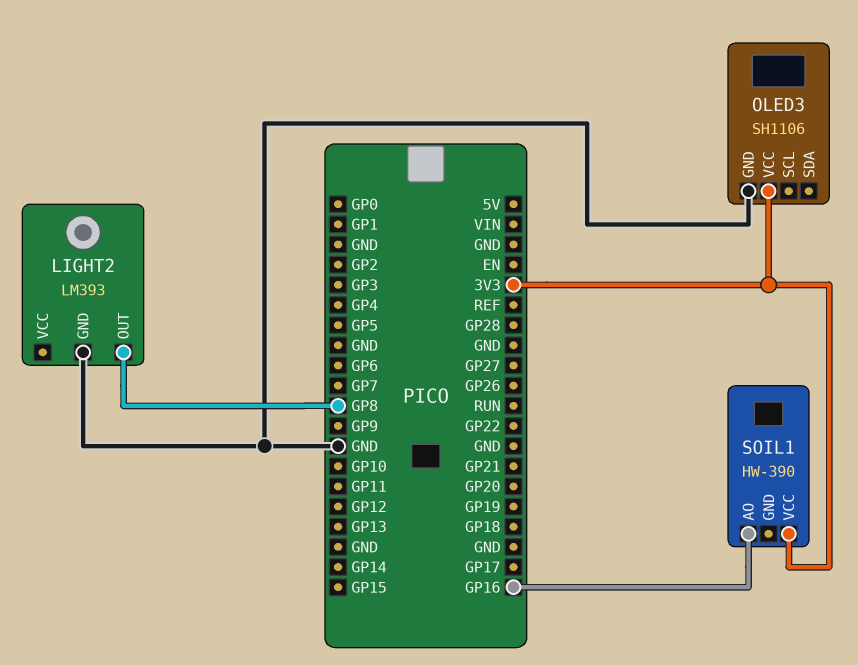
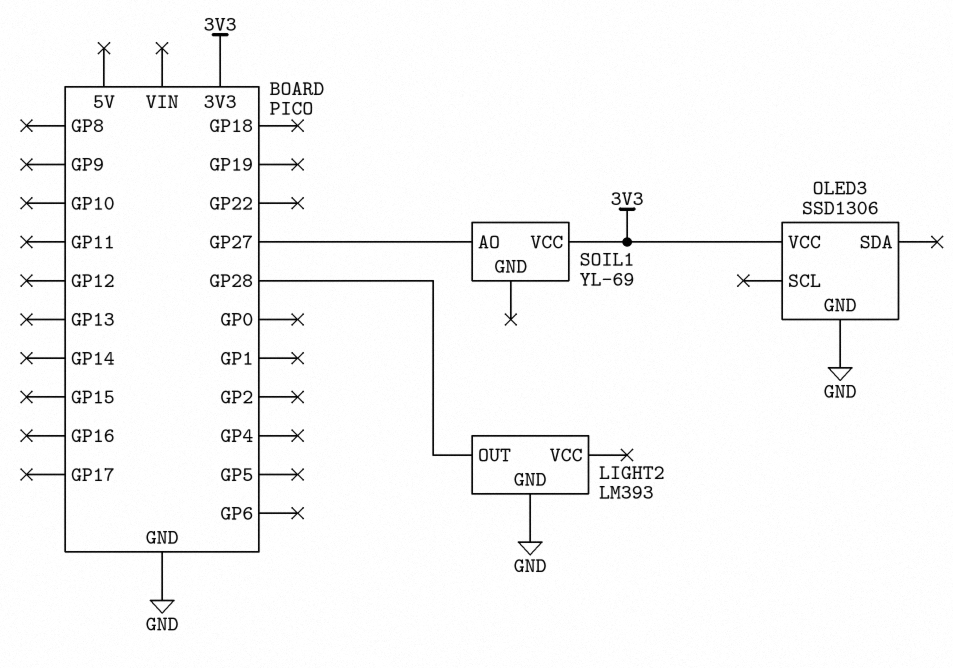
LIGHT2 pin OUT: GP8 -> GP28
OLED3: SH1106 -> SSD1306
SOIL1: HW-390 -> YL-69
SOIL1 pin AO: GP16 -> GP27

